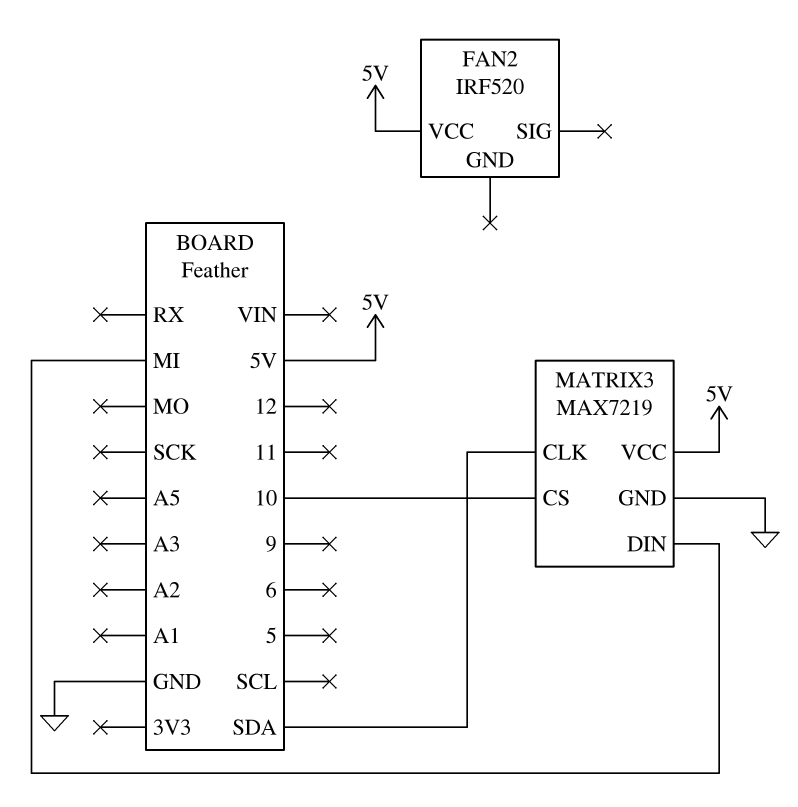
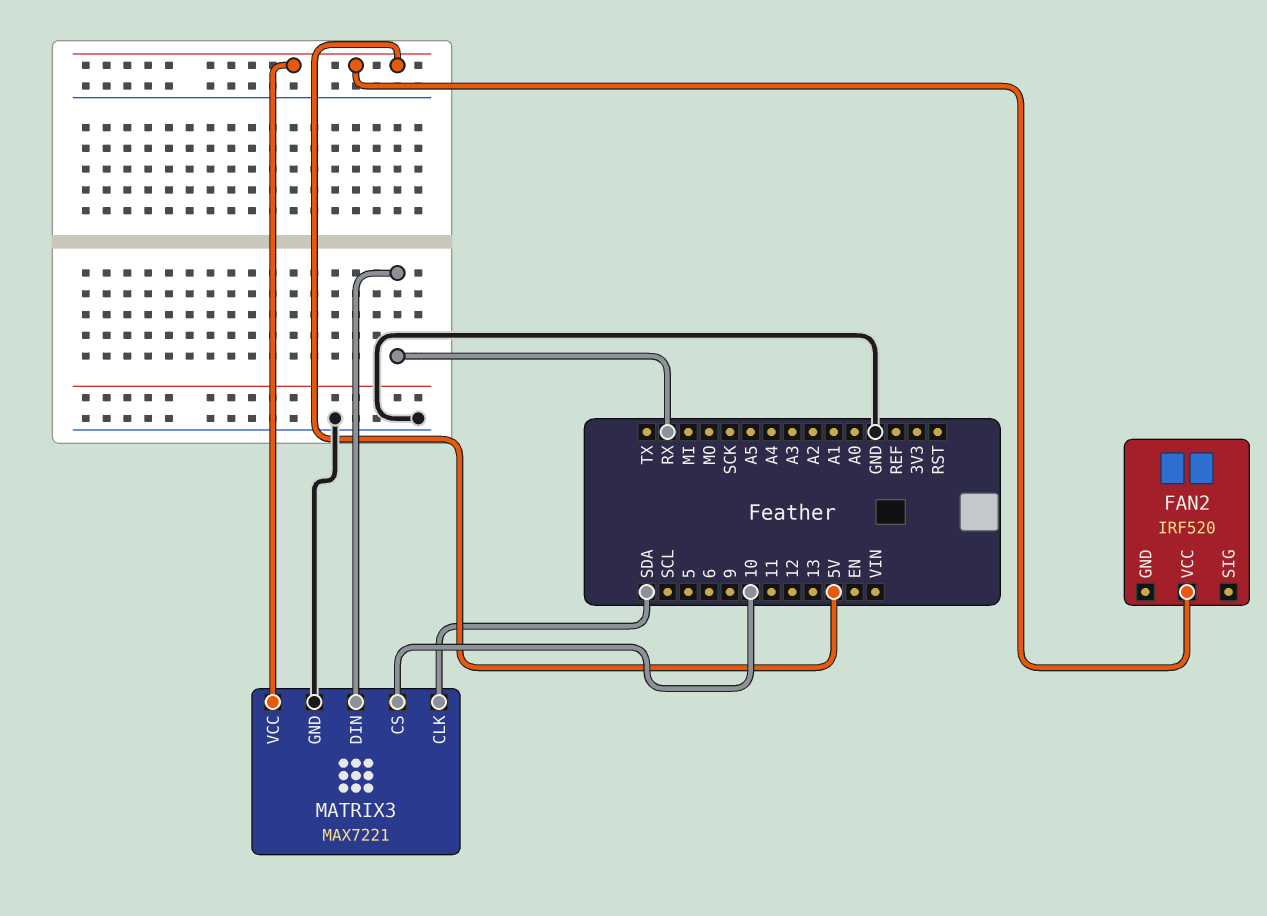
MATRIX3: MAX7219 -> MAX7221
MATRIX3 pin DIN: MI -> RX

